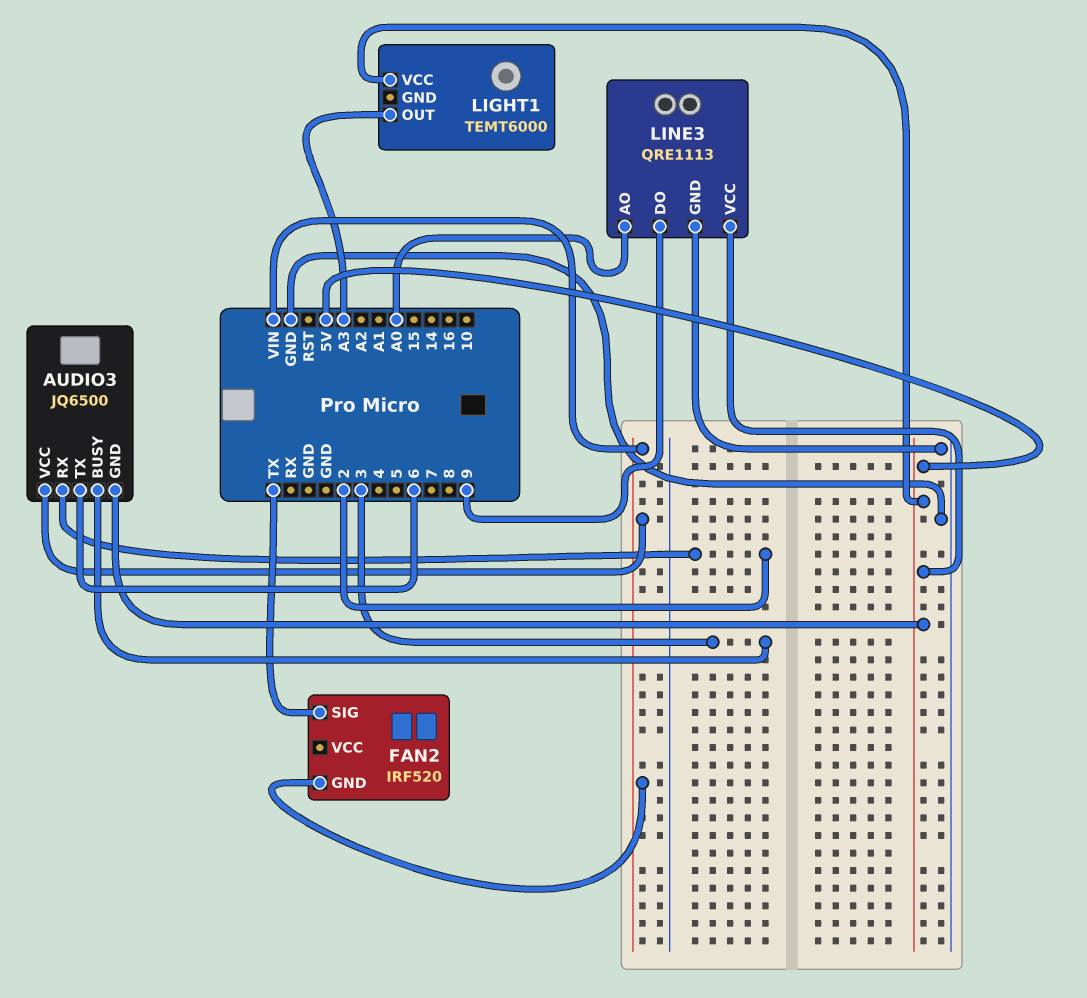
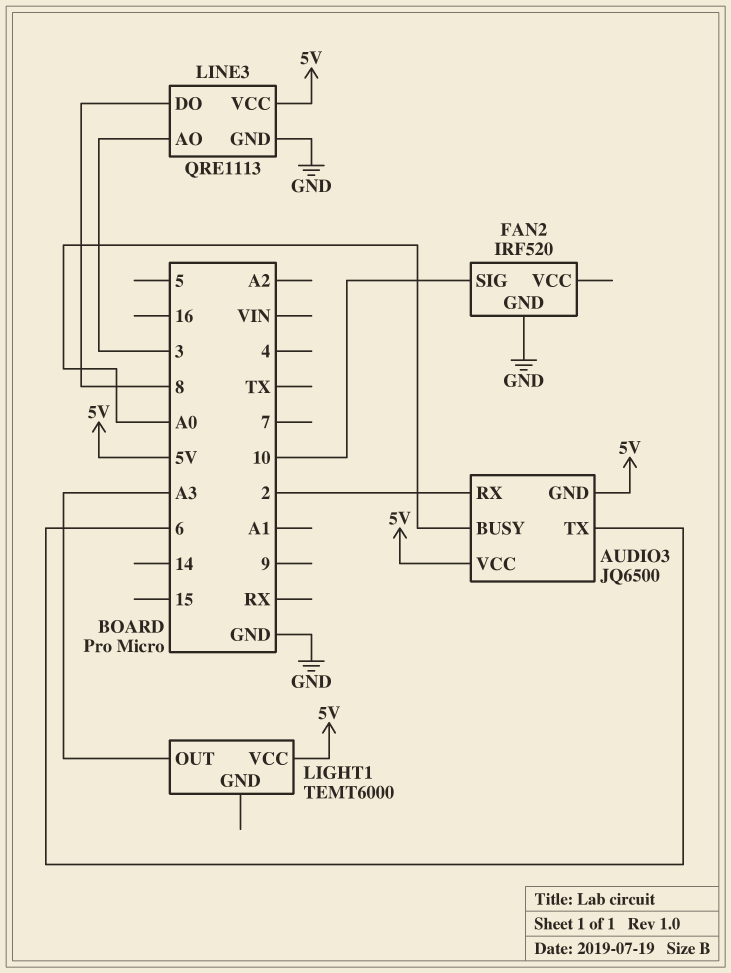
AUDIO3 pin BUSY: 3 -> A0
AUDIO3 pin VCC: VIN -> 5V
FAN2 pin GND: VIN -> GND
FAN2 pin SIG: TX -> 10
LINE3 pin AO: A0 -> 3
LINE3 pin DO: 9 -> 8

